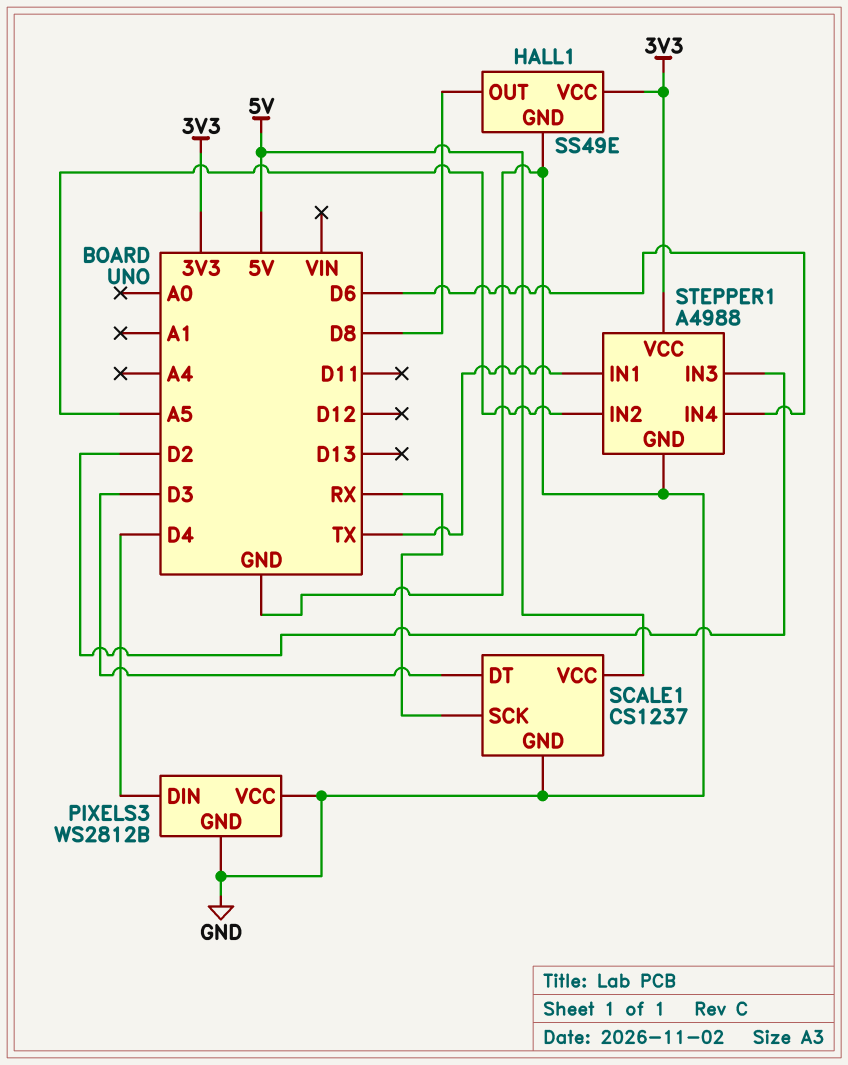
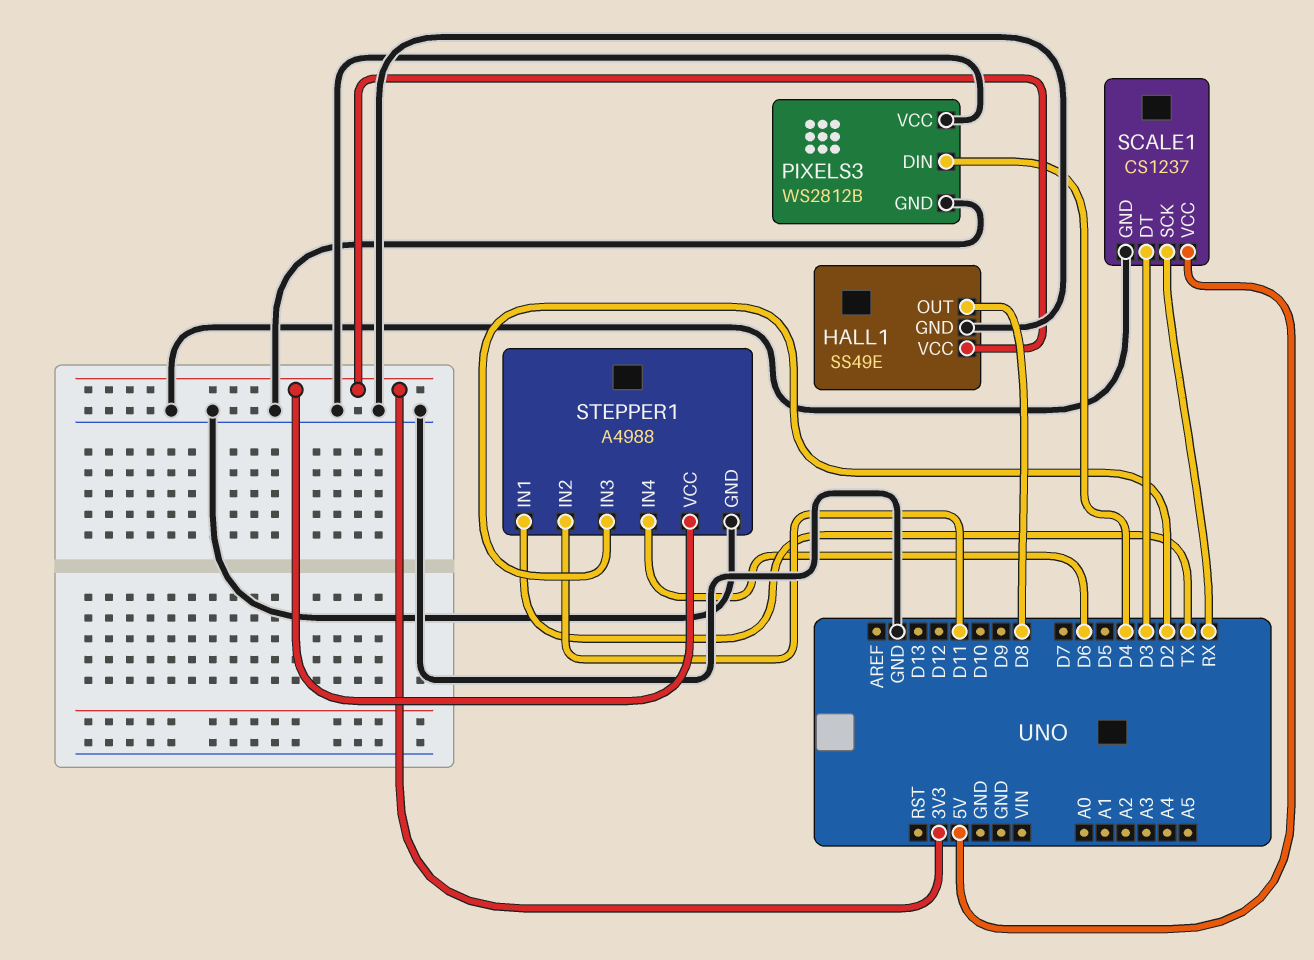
STEPPER1 pin IN2: A5 -> D11

